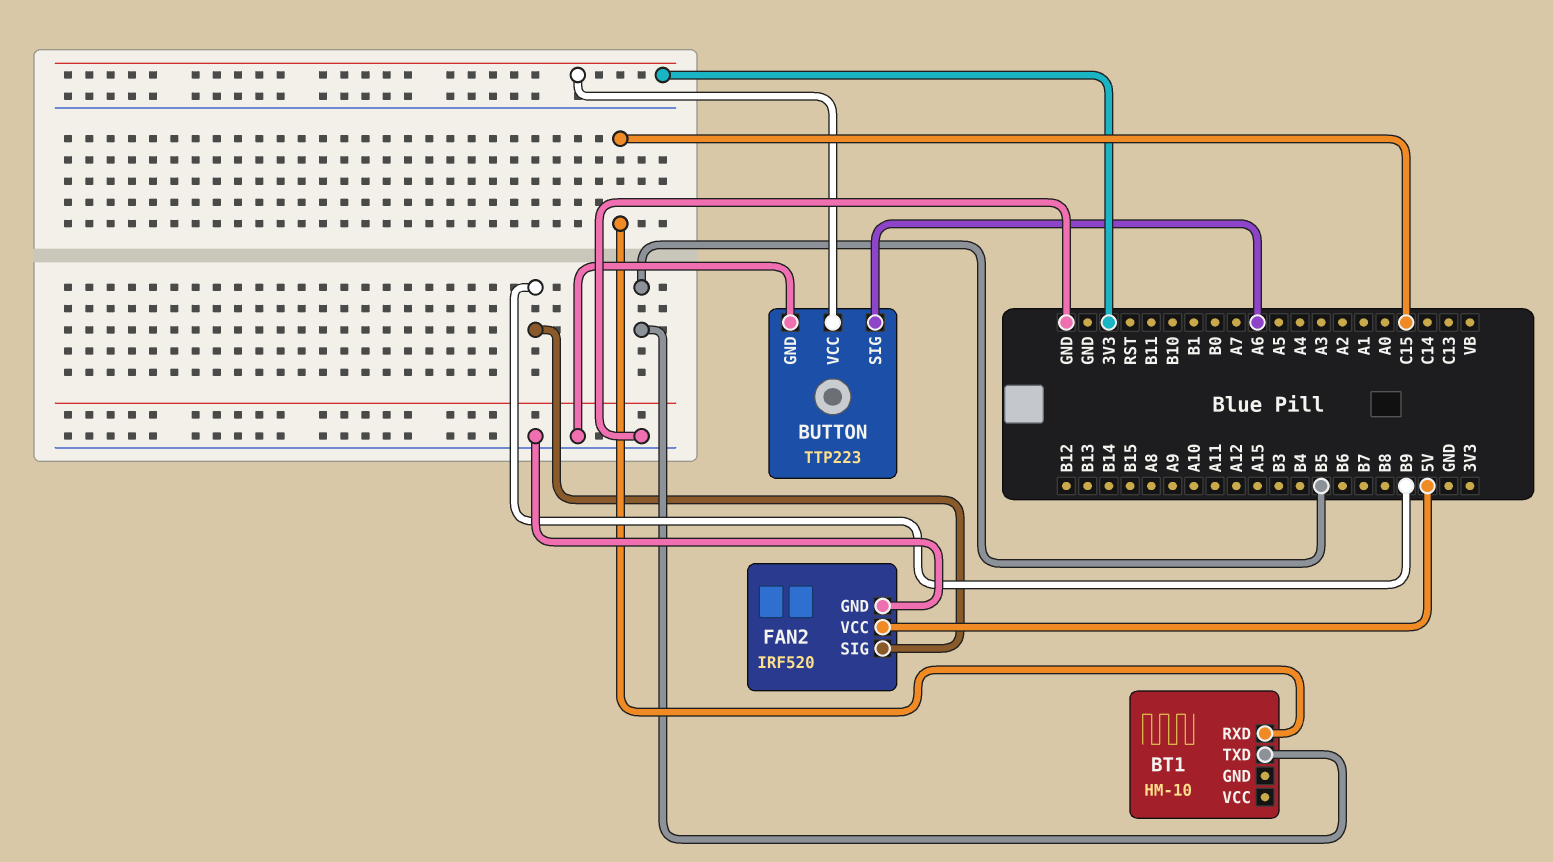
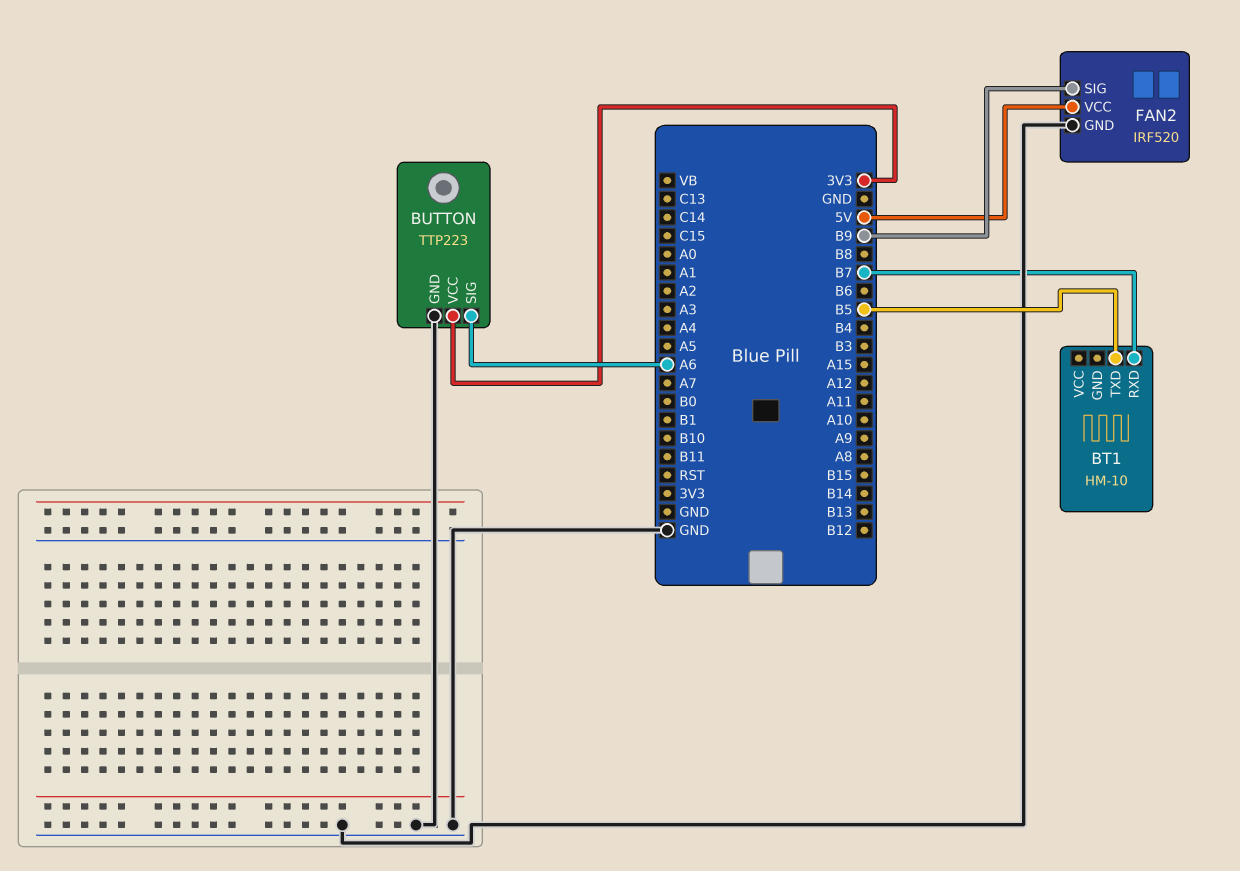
BT1 pin RXD: C15 -> B7

